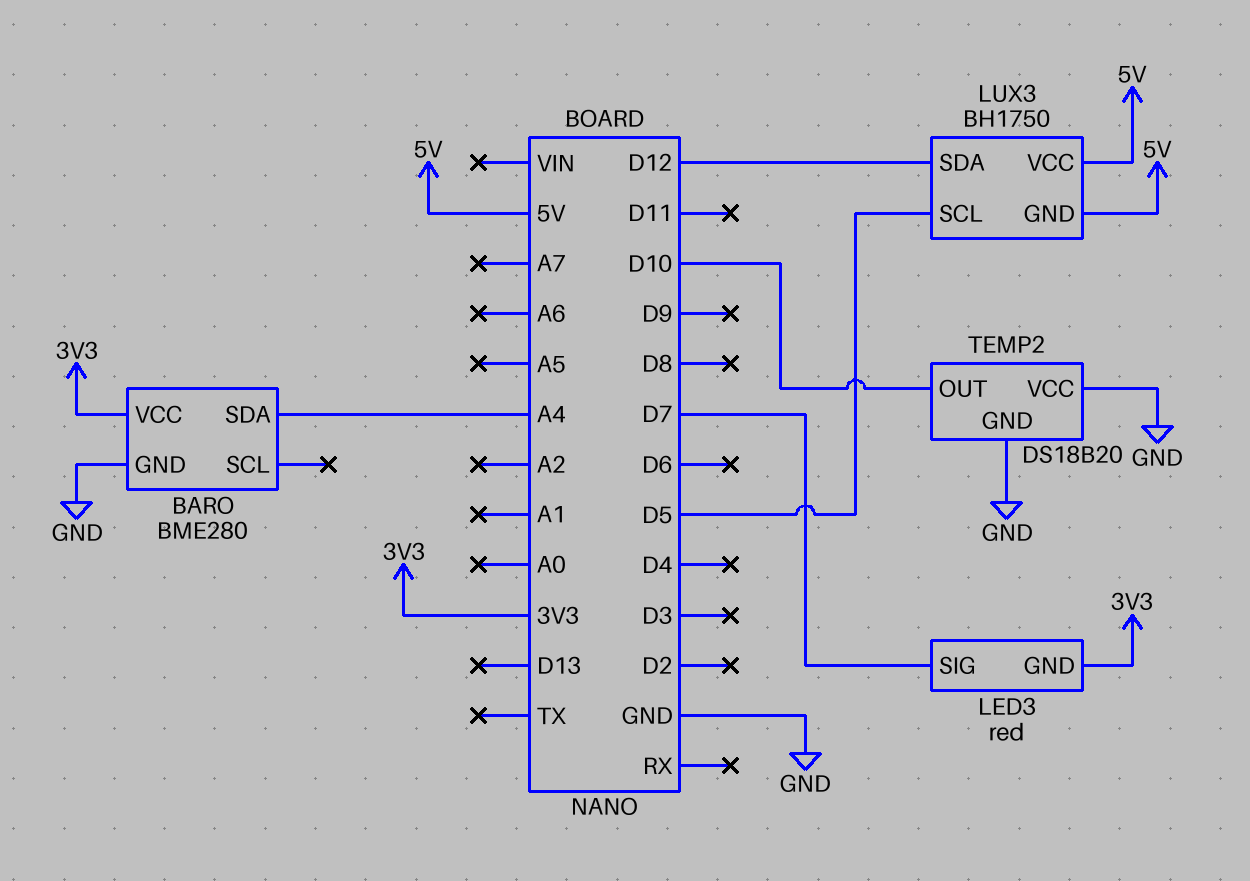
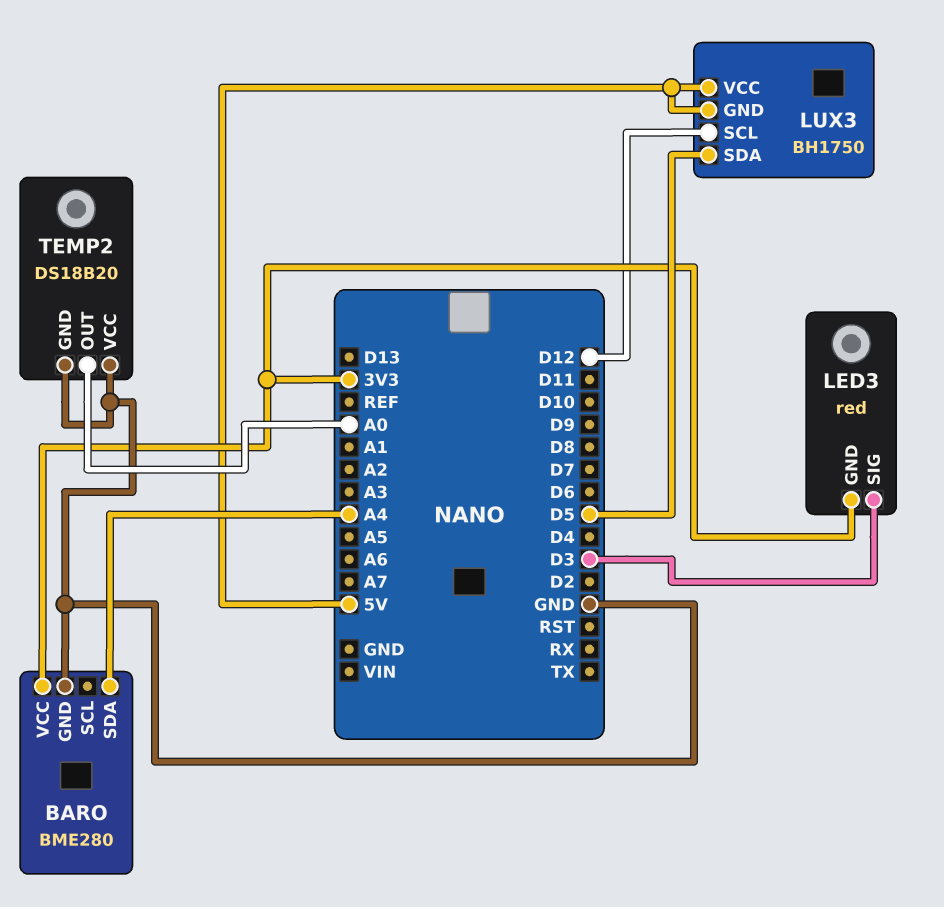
LED3 pin SIG: D7 -> D3
LUX3 pin SCL: D5 -> D12
LUX3 pin SDA: D12 -> D5
TEMP2 pin OUT: D10 -> A0

